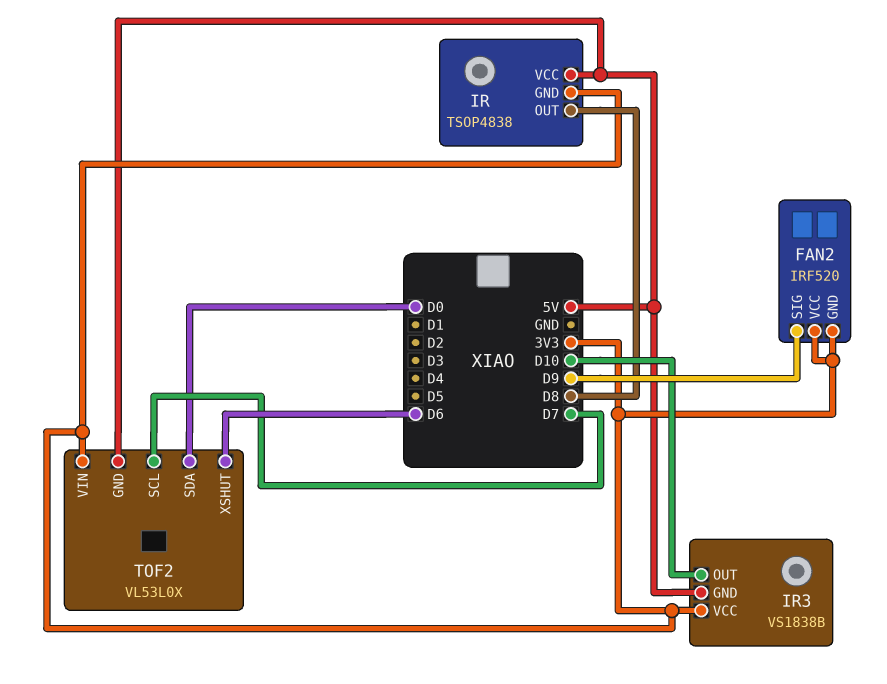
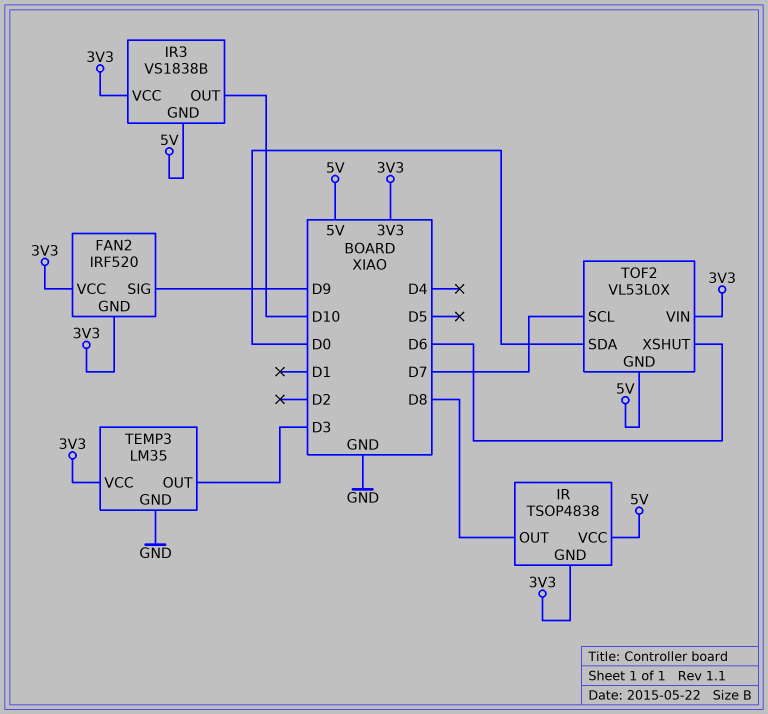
TEMP3: none -> LM35
TEMP3 pin GND: none -> GND
TEMP3 pin OUT: none -> D3
TEMP3 pin VCC: none -> 3V3

